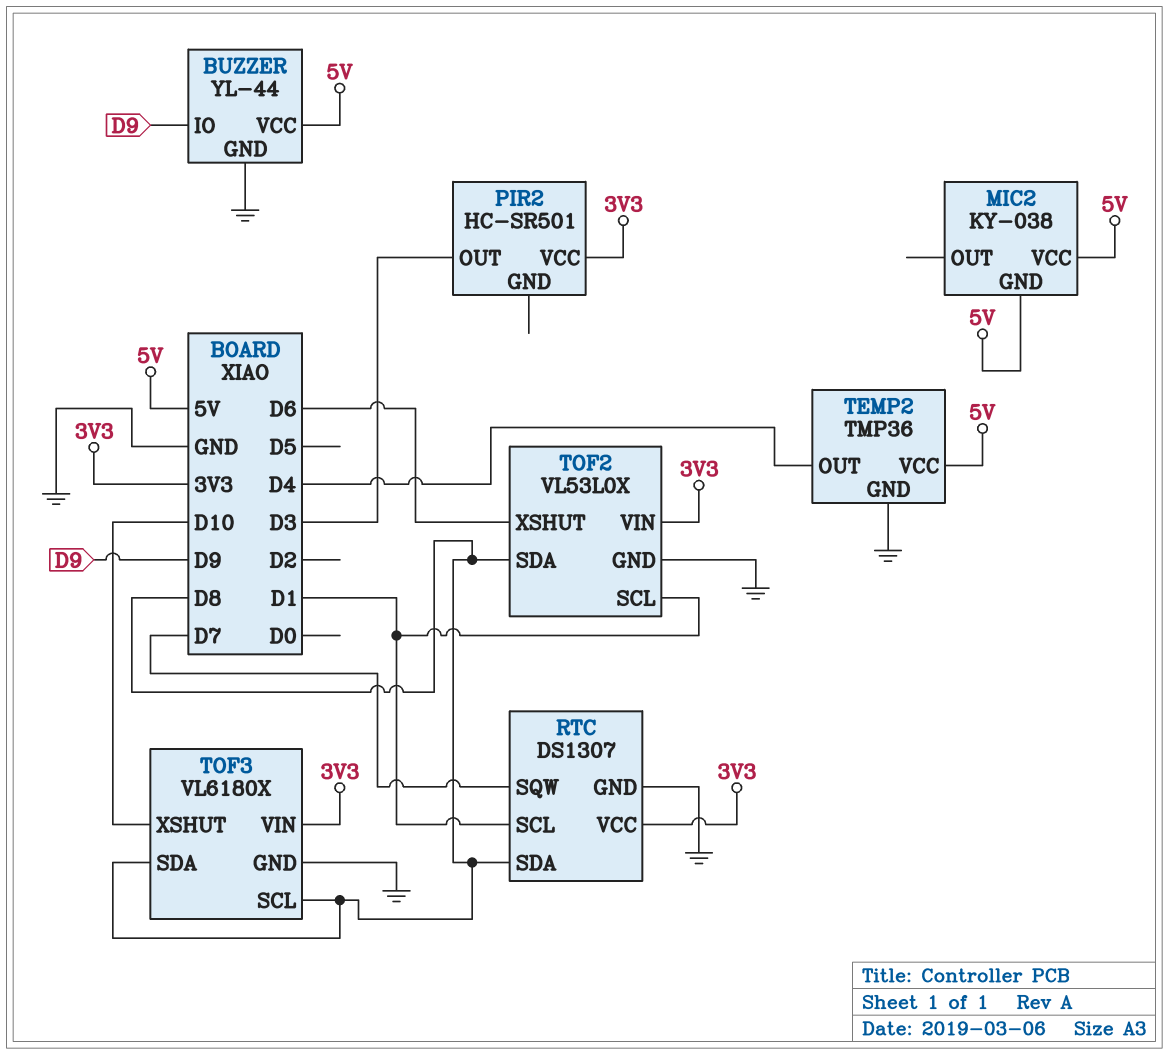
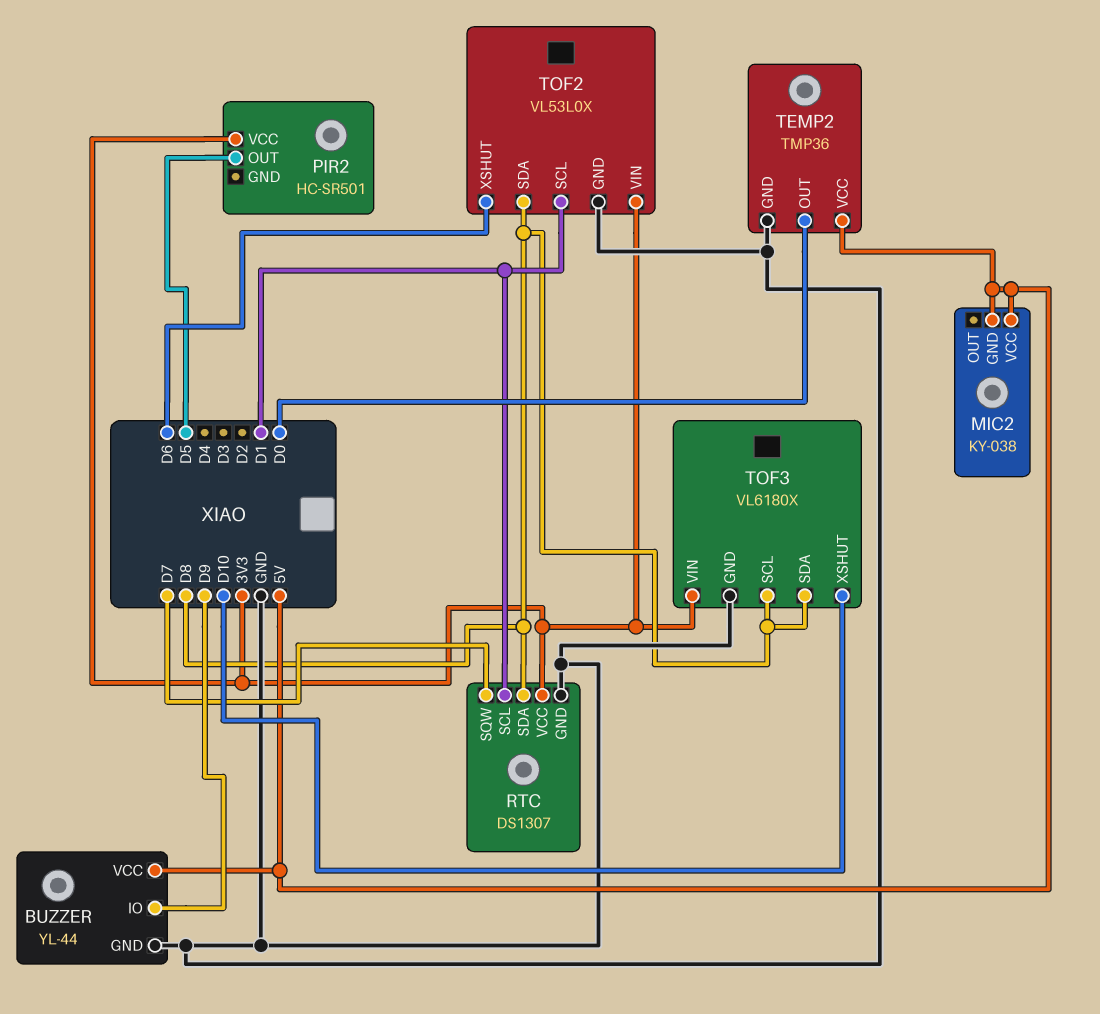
PIR2 pin OUT: D3 -> D5
TEMP2 pin OUT: D4 -> D0

